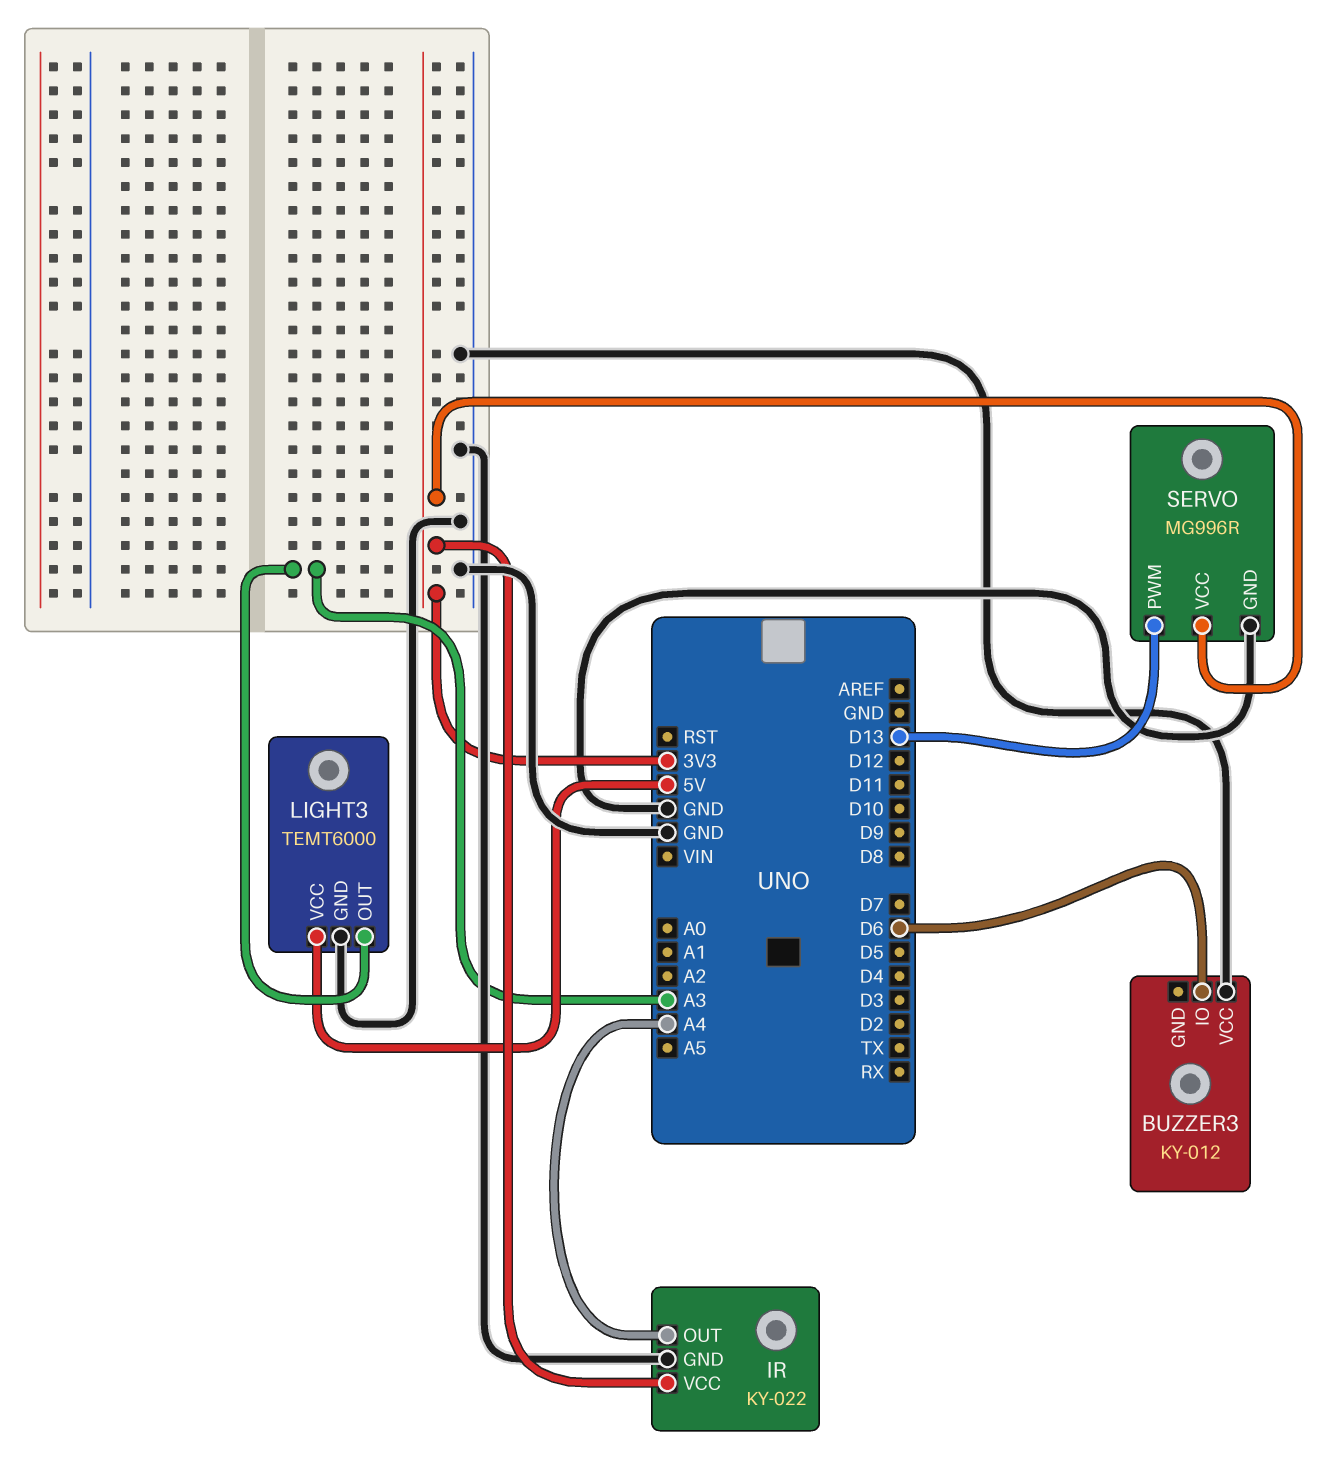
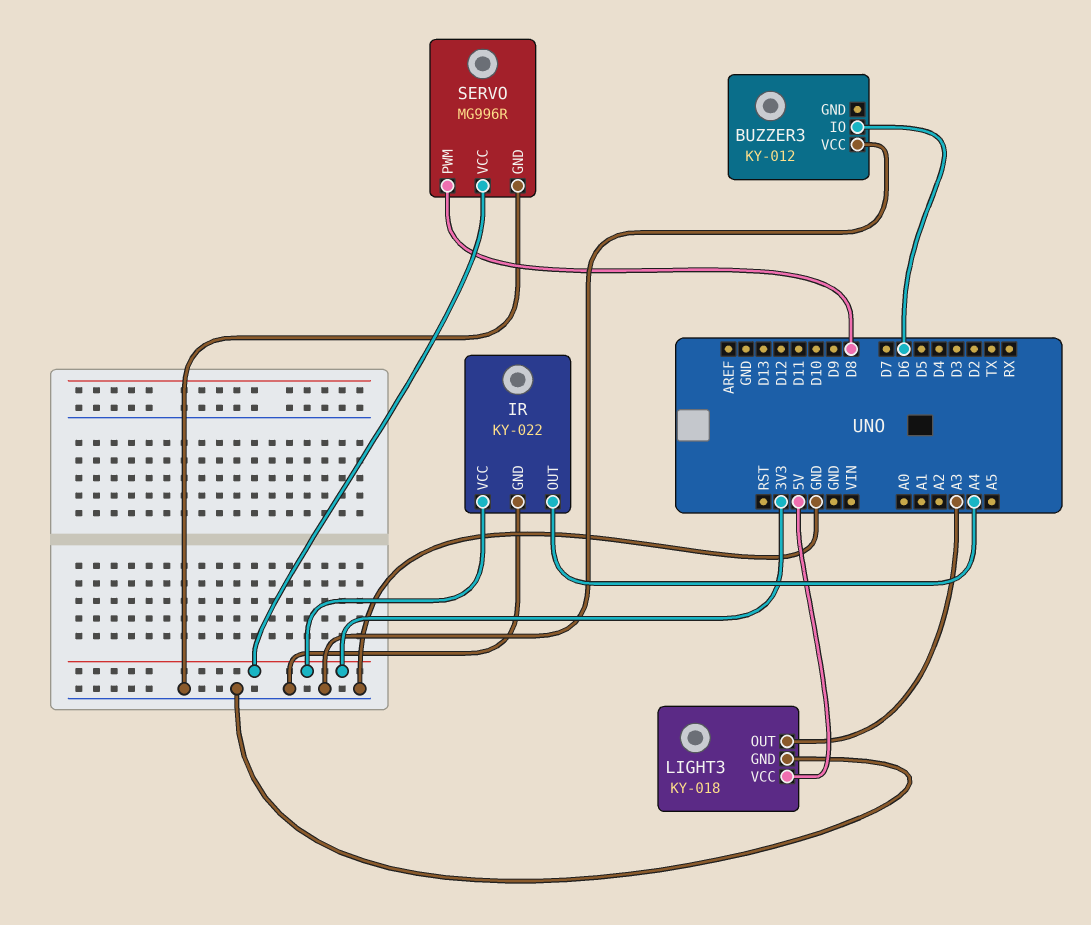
LIGHT3: TEMT6000 -> KY-018
SERVO pin PWM: D13 -> D8

